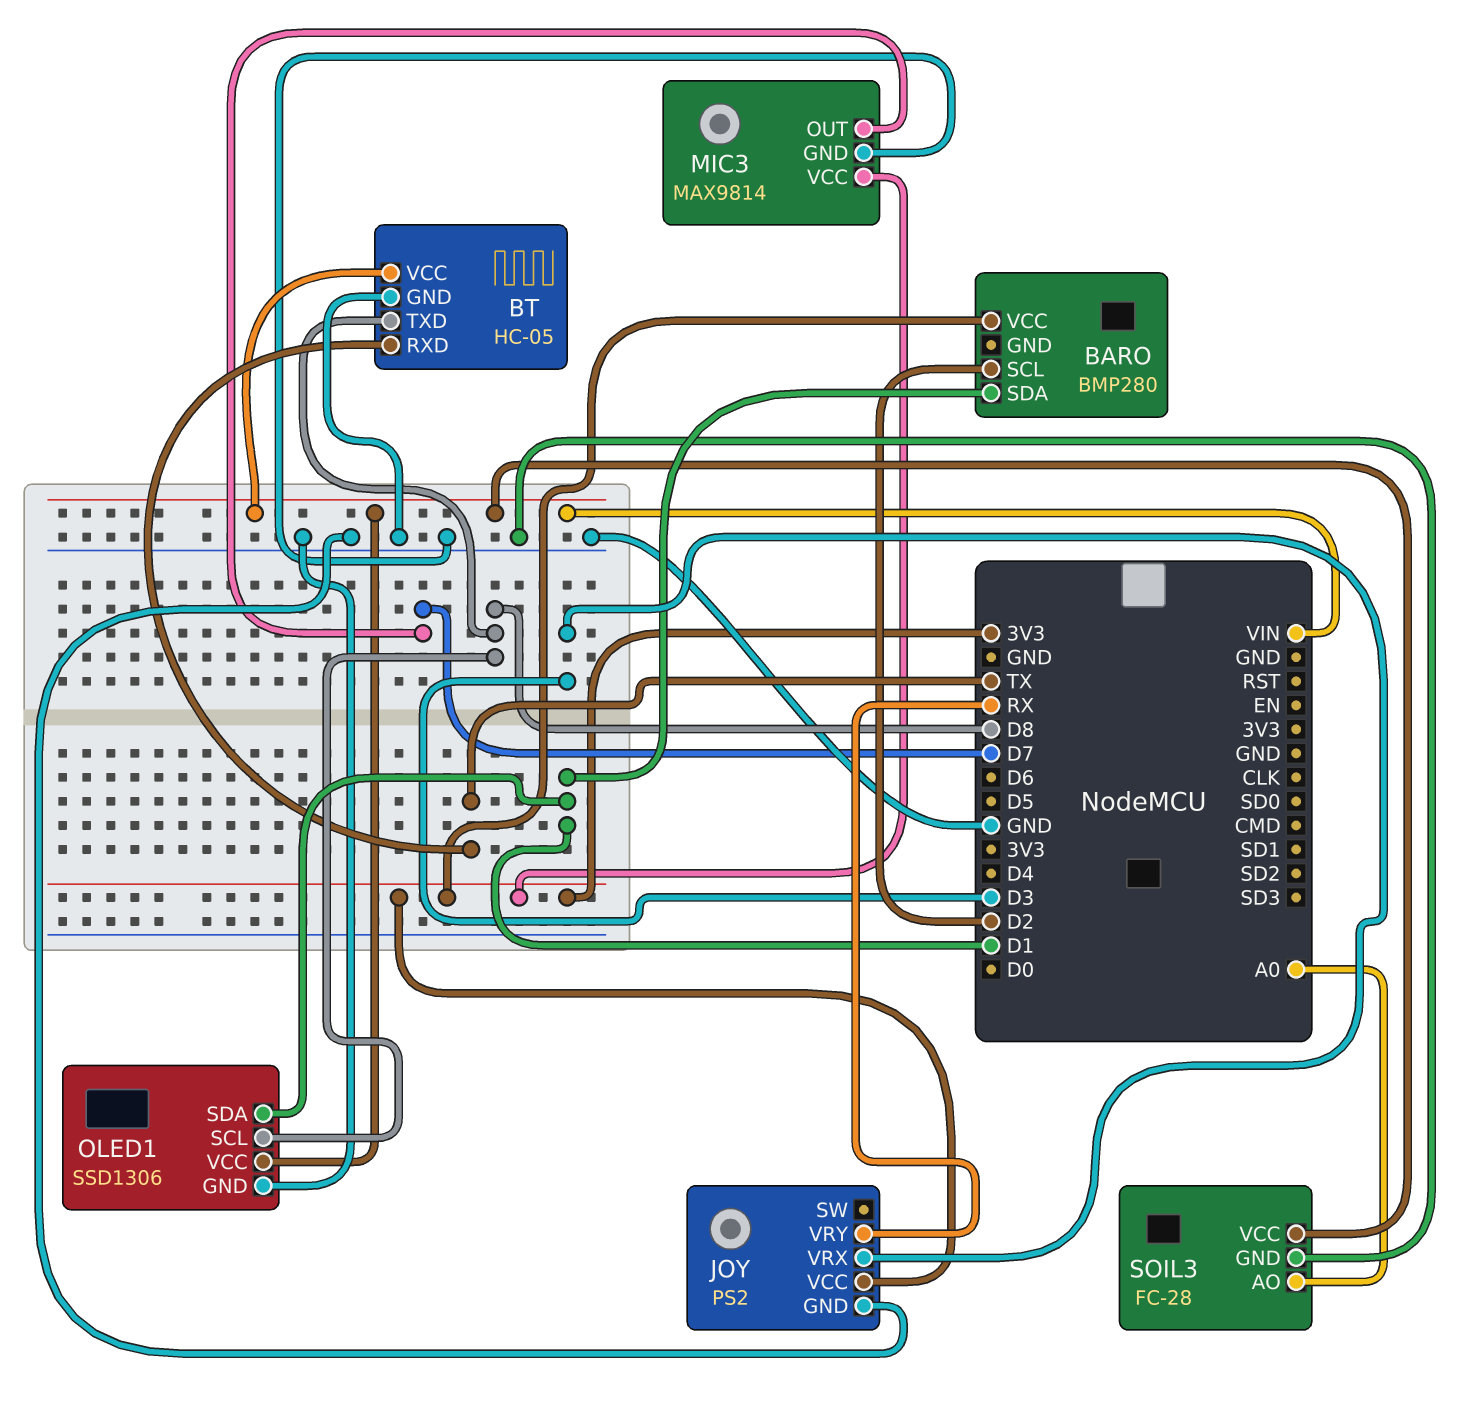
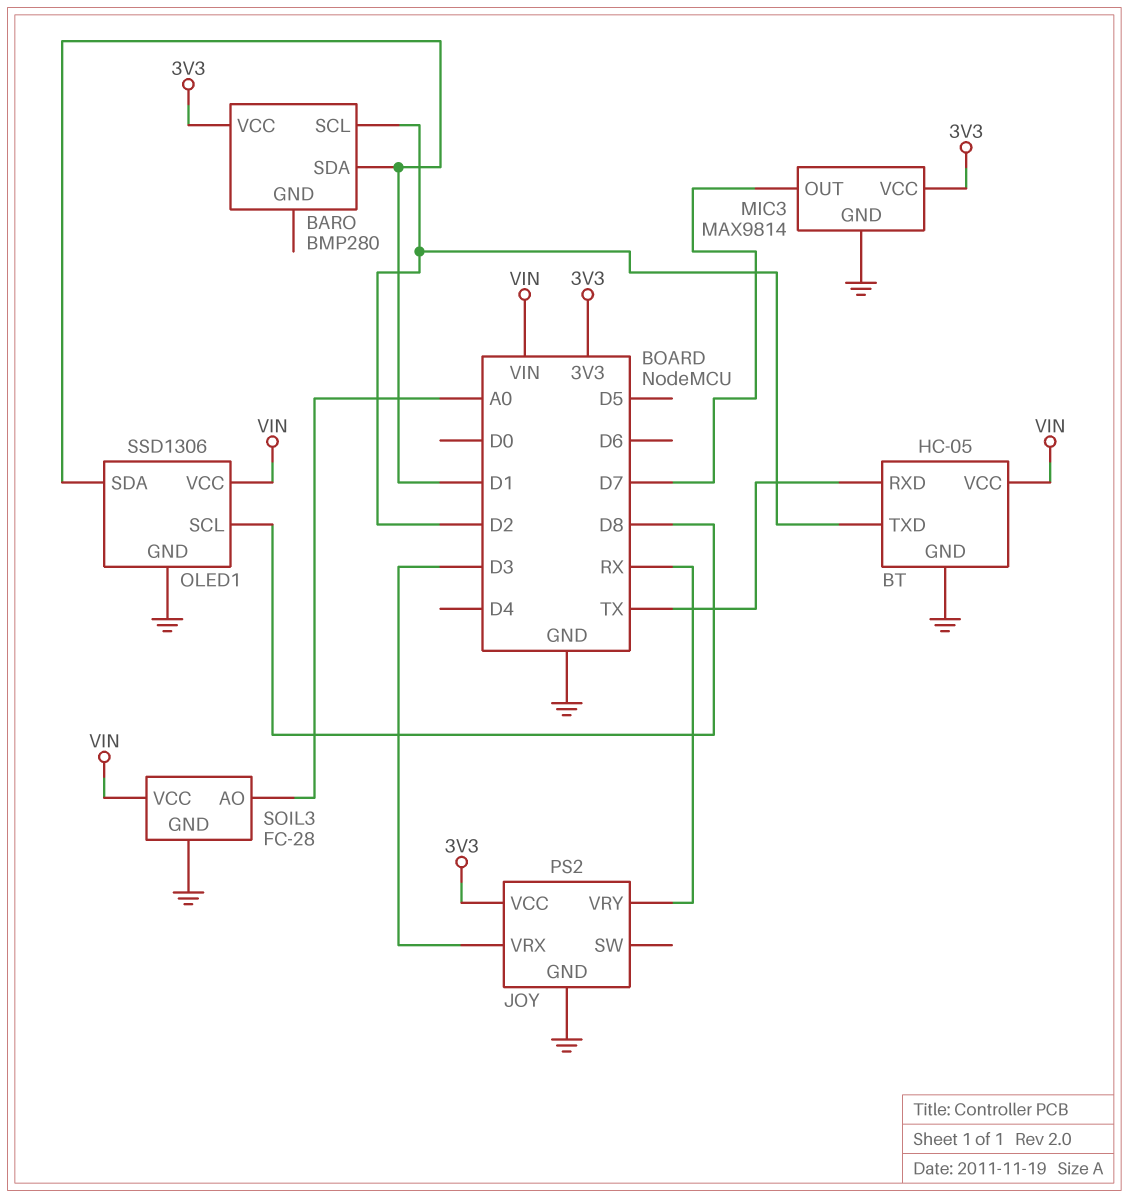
BT pin TXD: D8 -> D2

